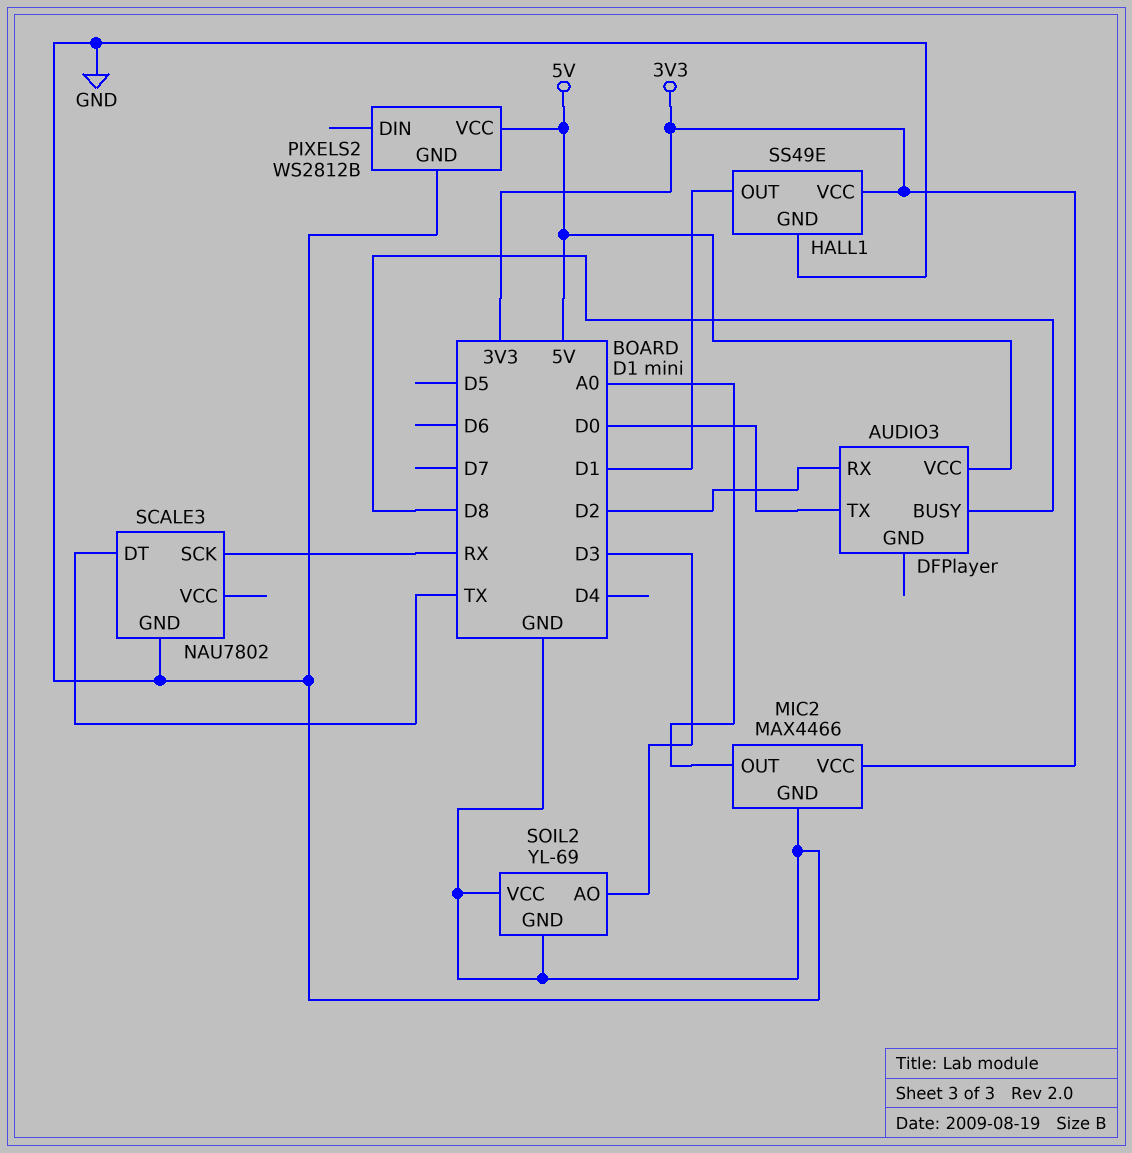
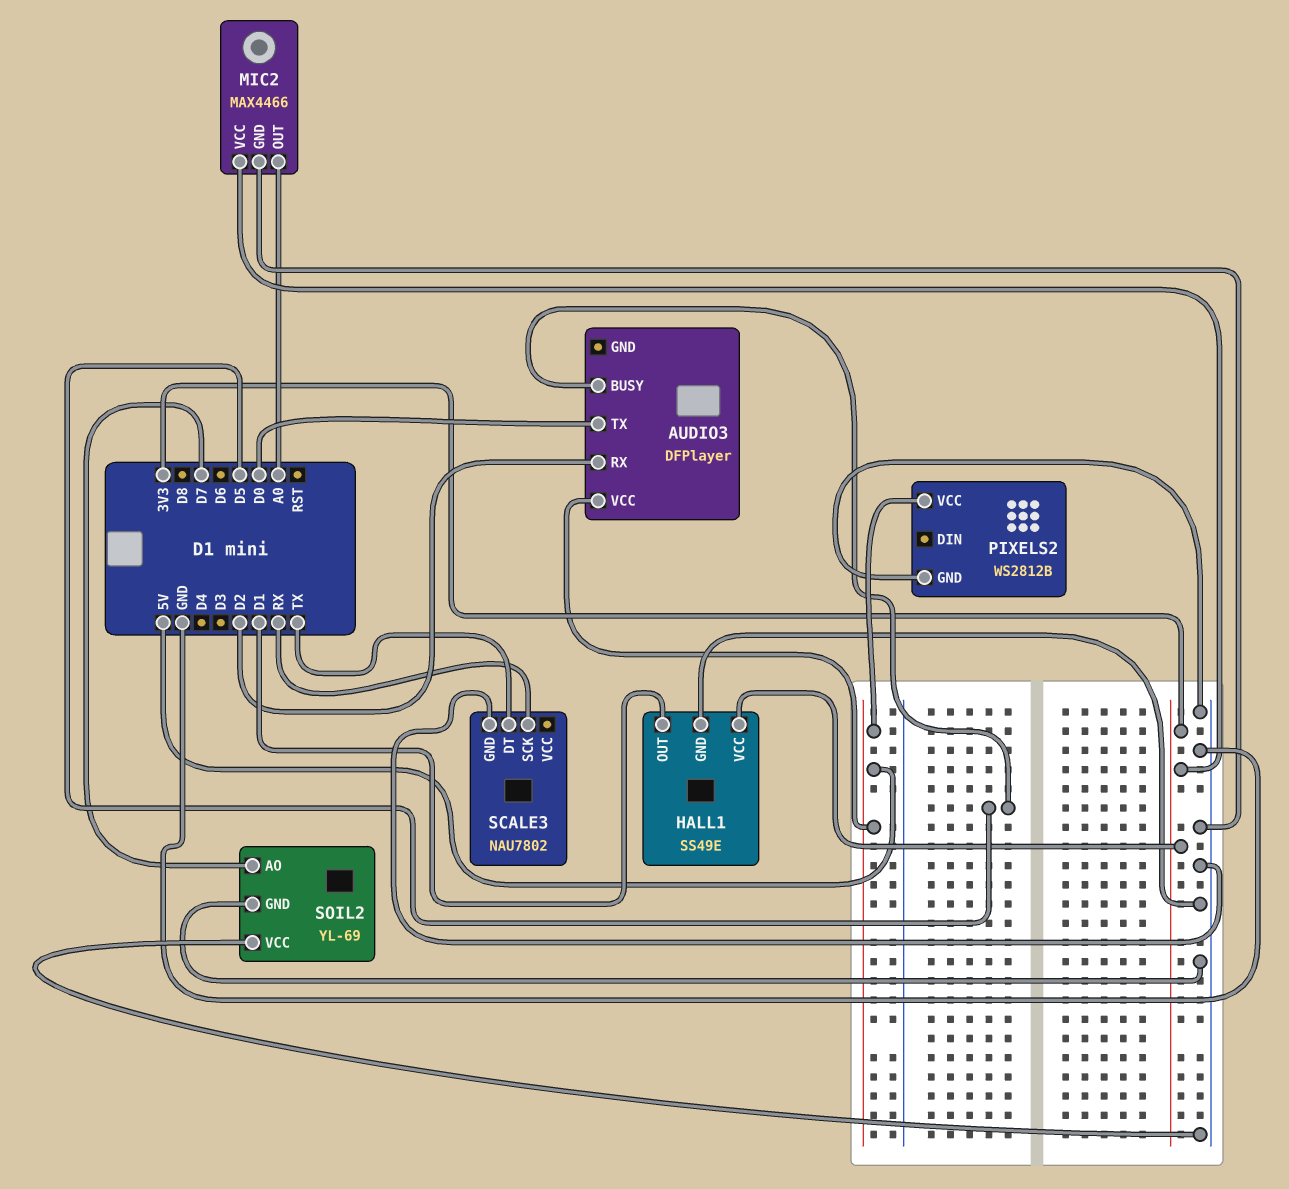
AUDIO3 pin BUSY: D8 -> D5
SOIL2 pin AO: D3 -> D7

